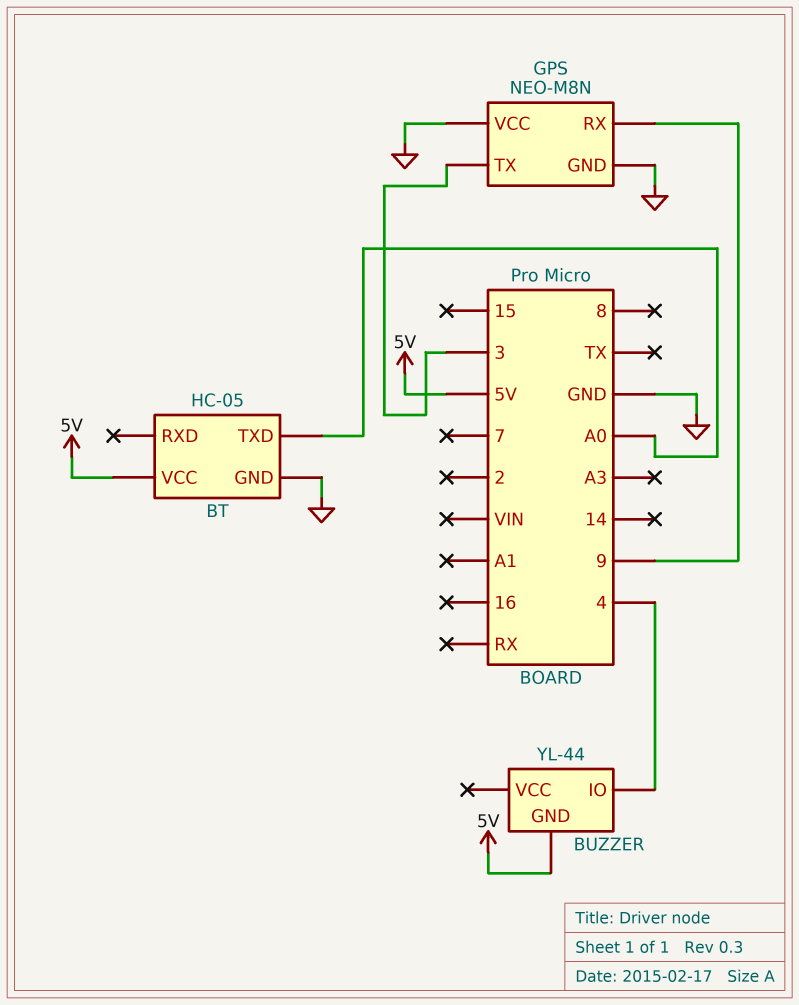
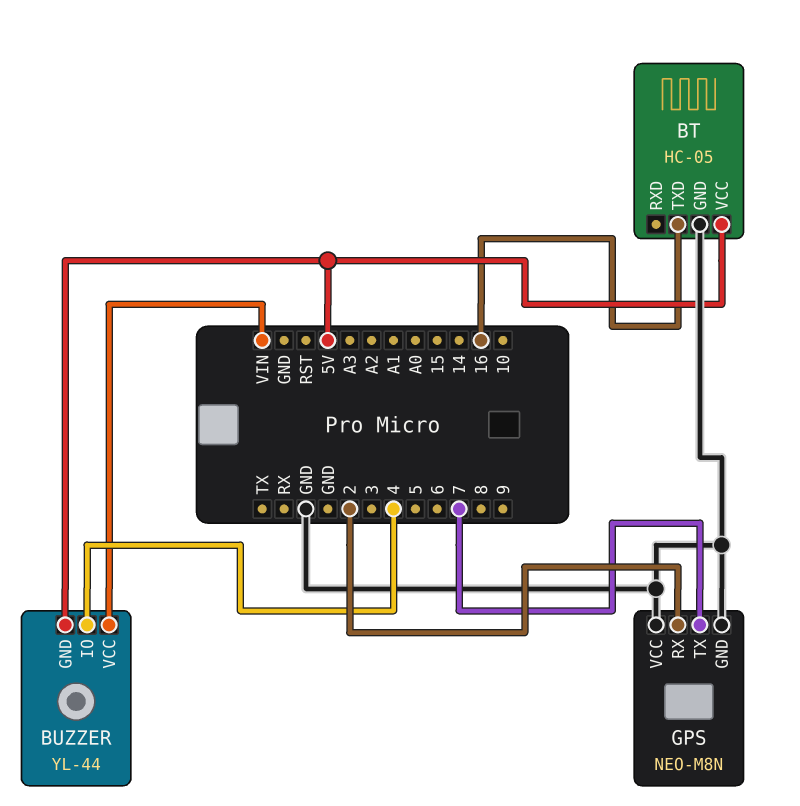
BT pin TXD: A0 -> 16
BUZZER pin VCC: none -> VIN
GPS pin RX: 9 -> 2
GPS pin TX: 3 -> 7

